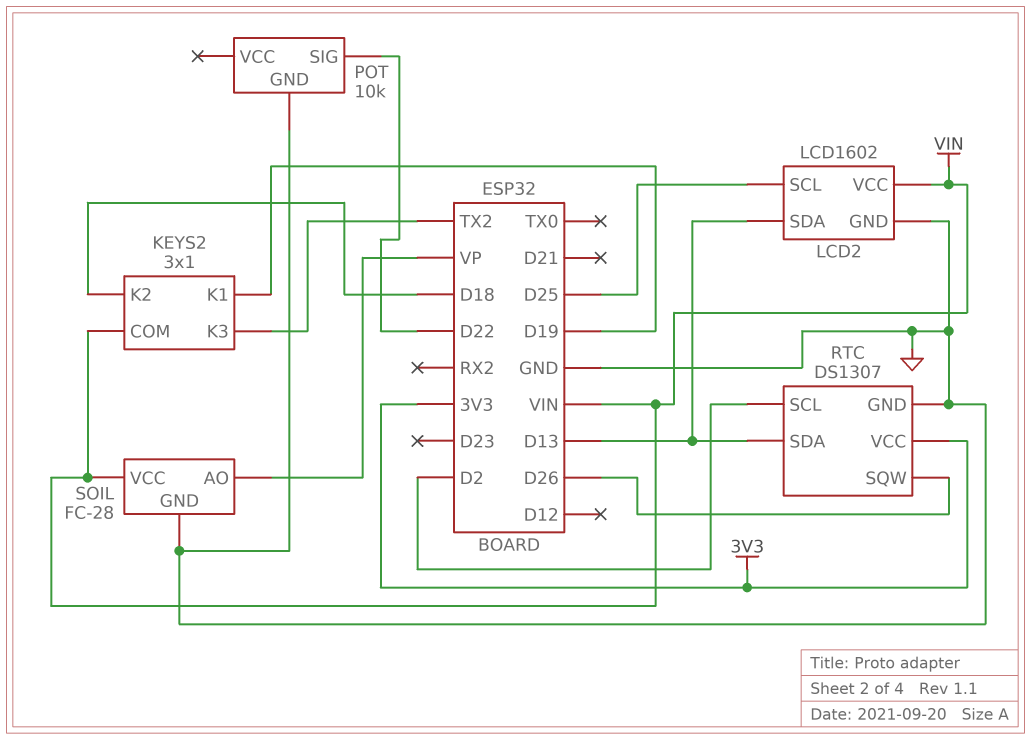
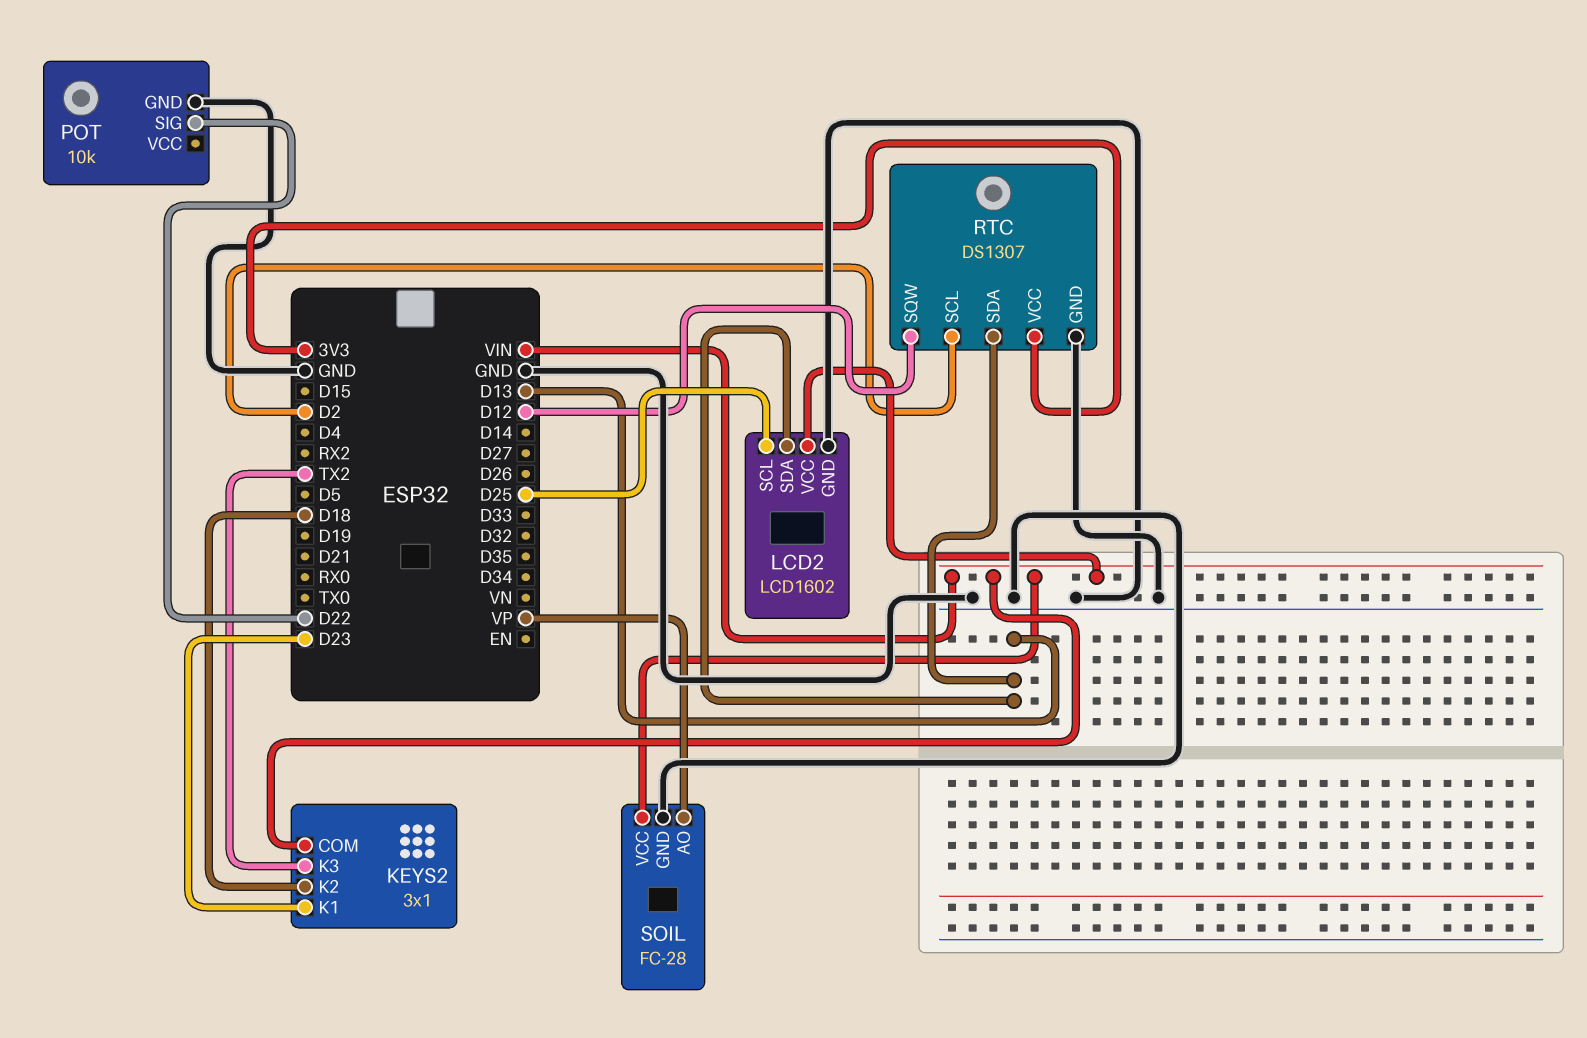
KEYS2 pin K1: D19 -> D23
RTC pin SQW: D26 -> D12

